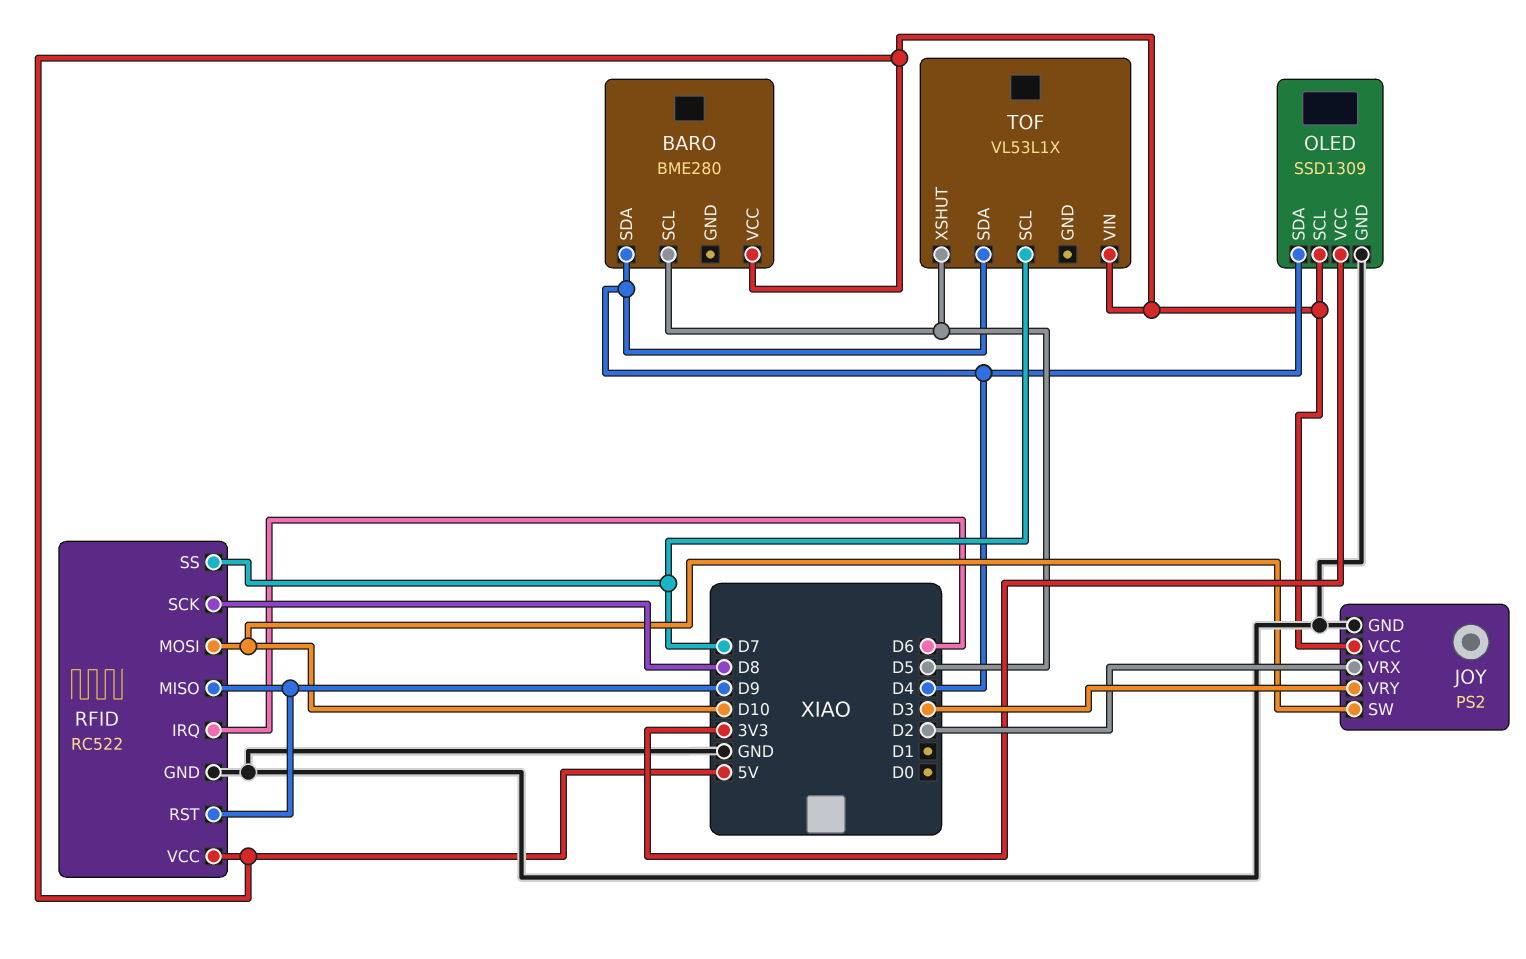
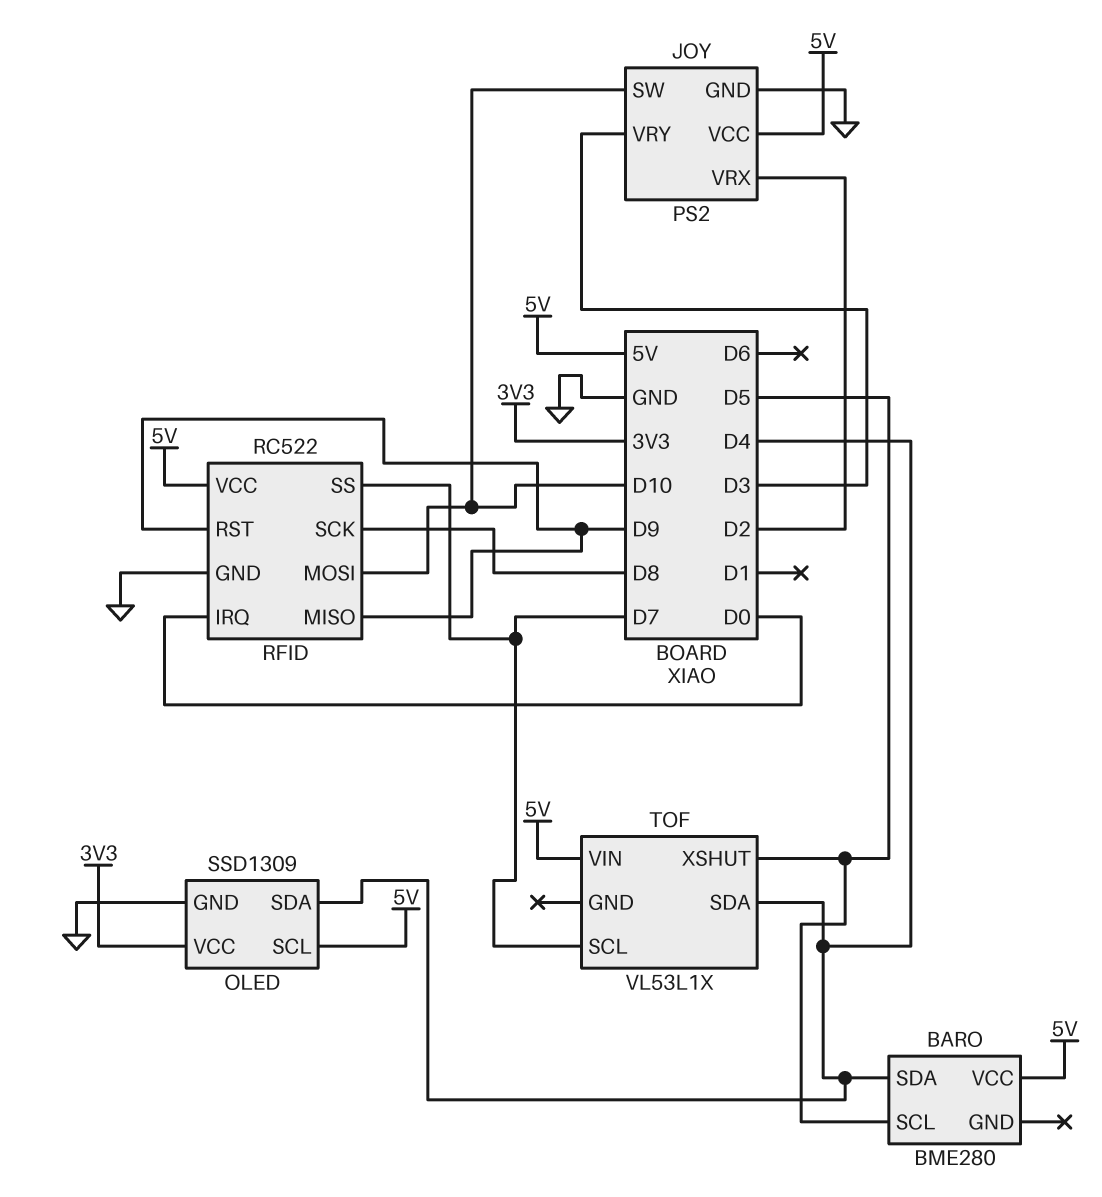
RFID pin IRQ: D6 -> D0

